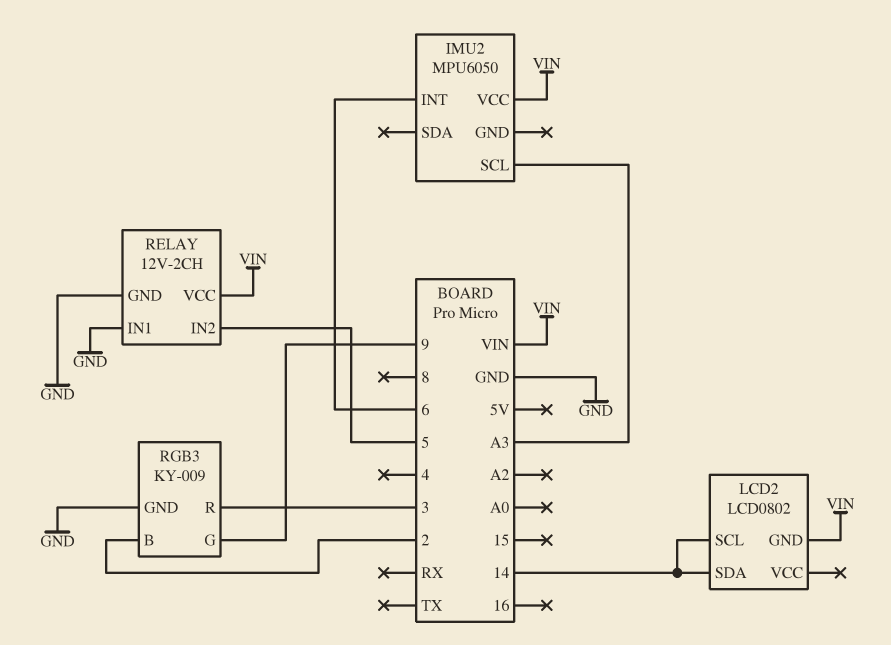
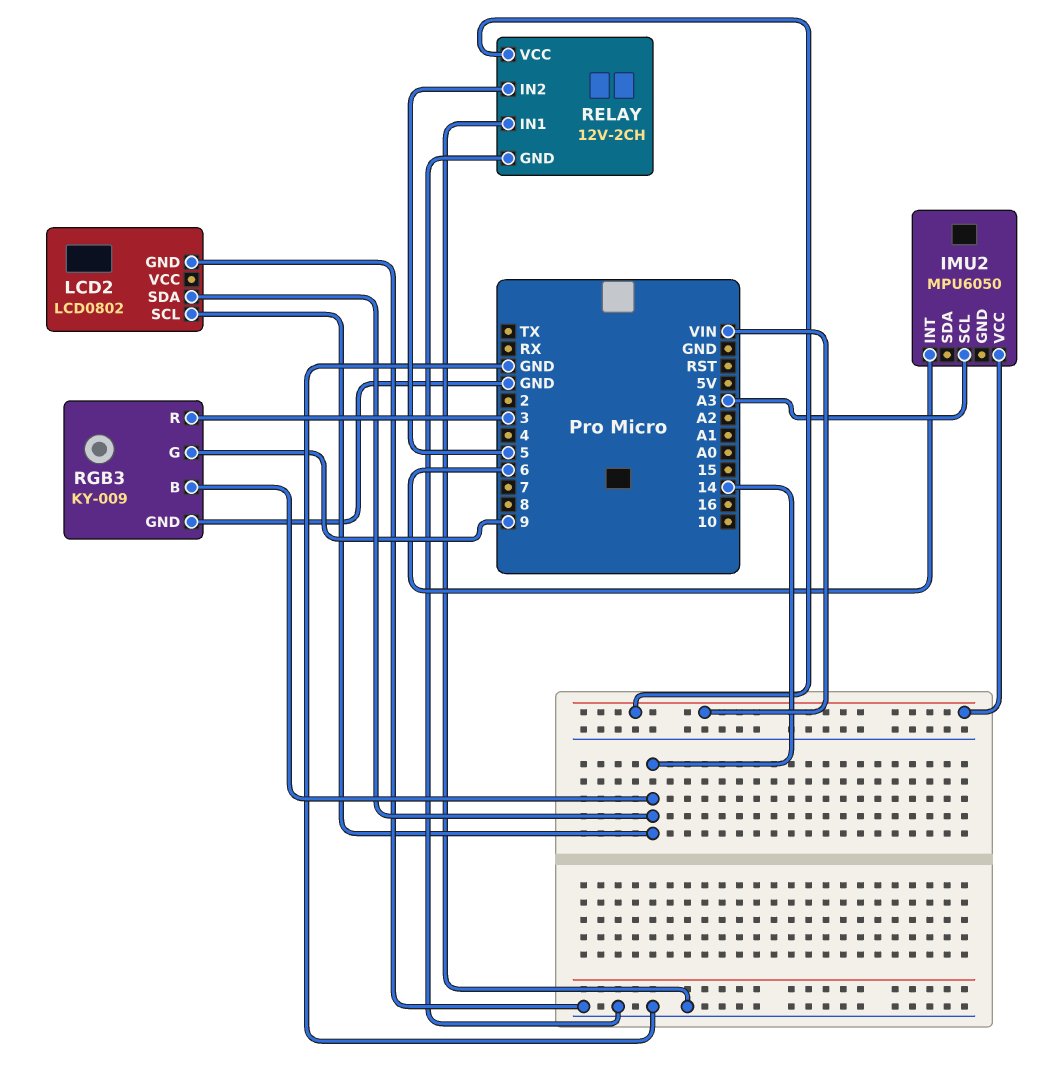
LCD2 pin GND: VIN -> GND
RGB3 pin B: 2 -> 14

